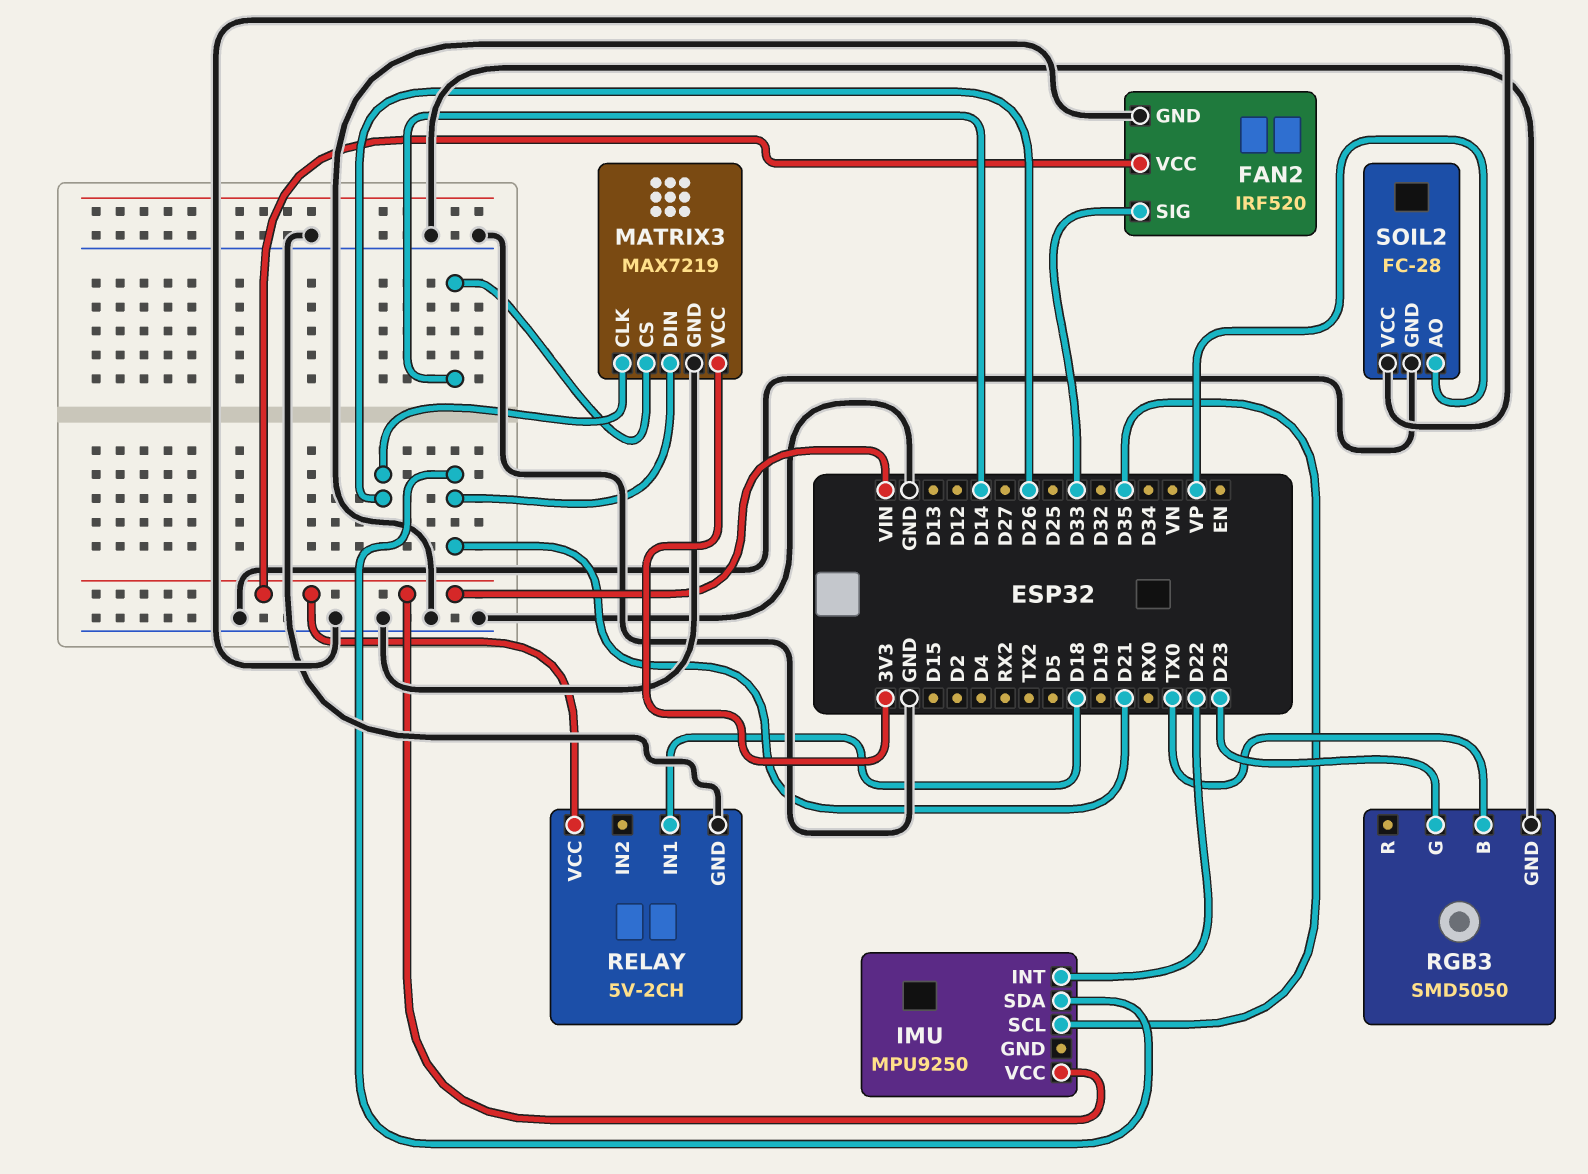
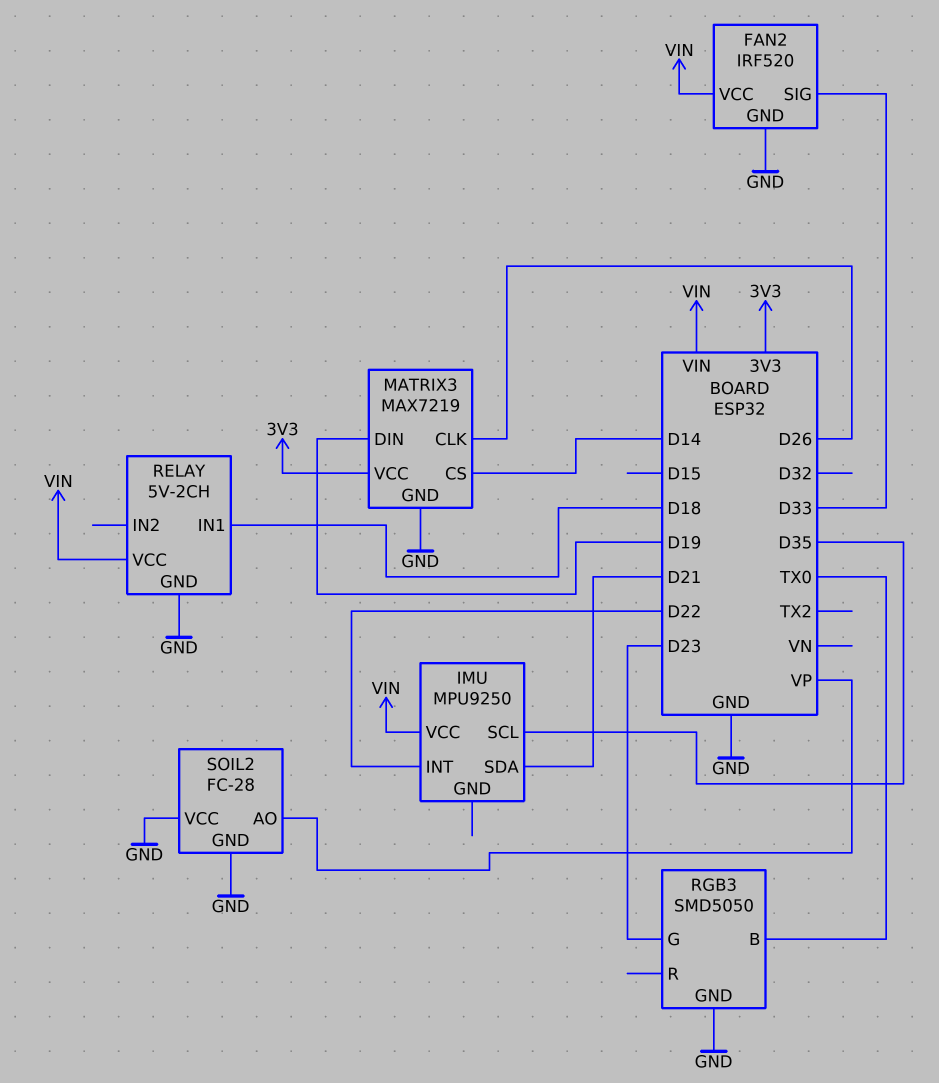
MATRIX3 pin DIN: D21 -> D19

